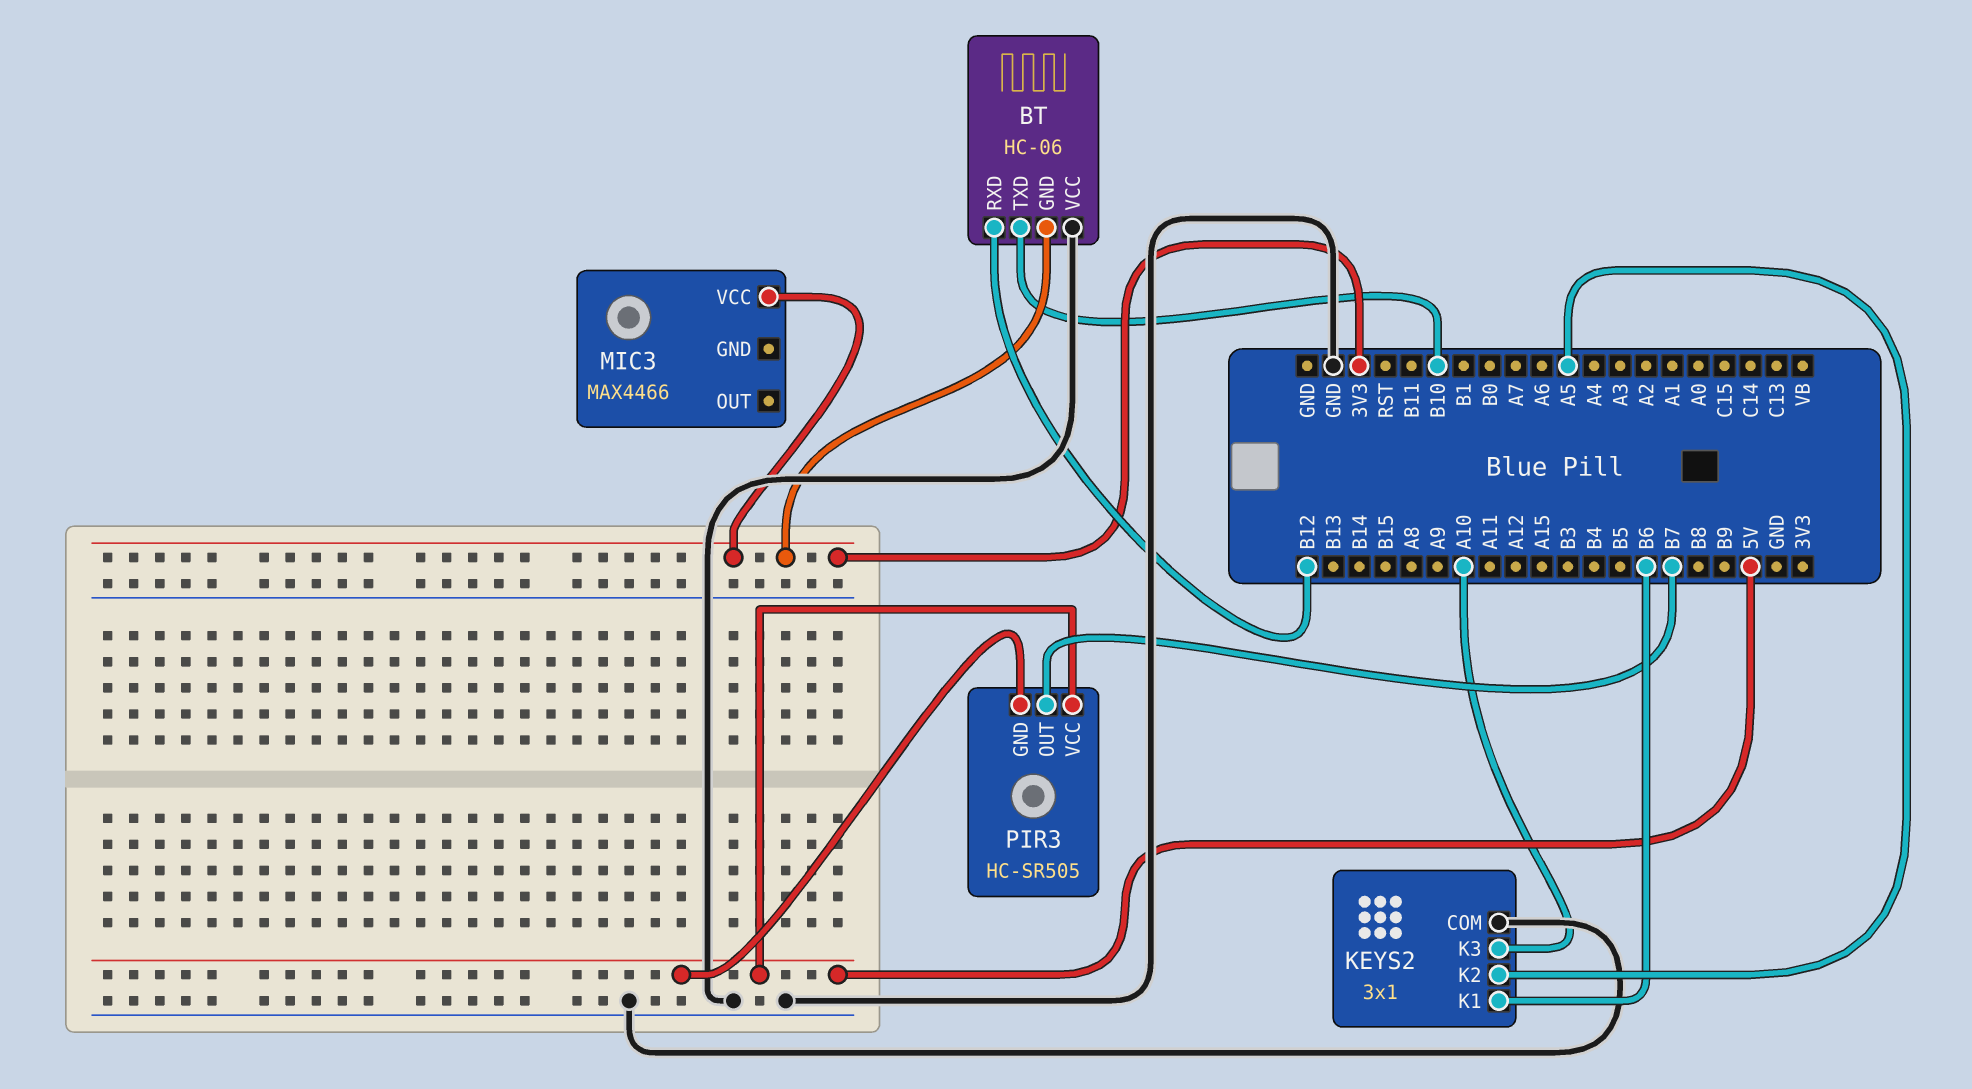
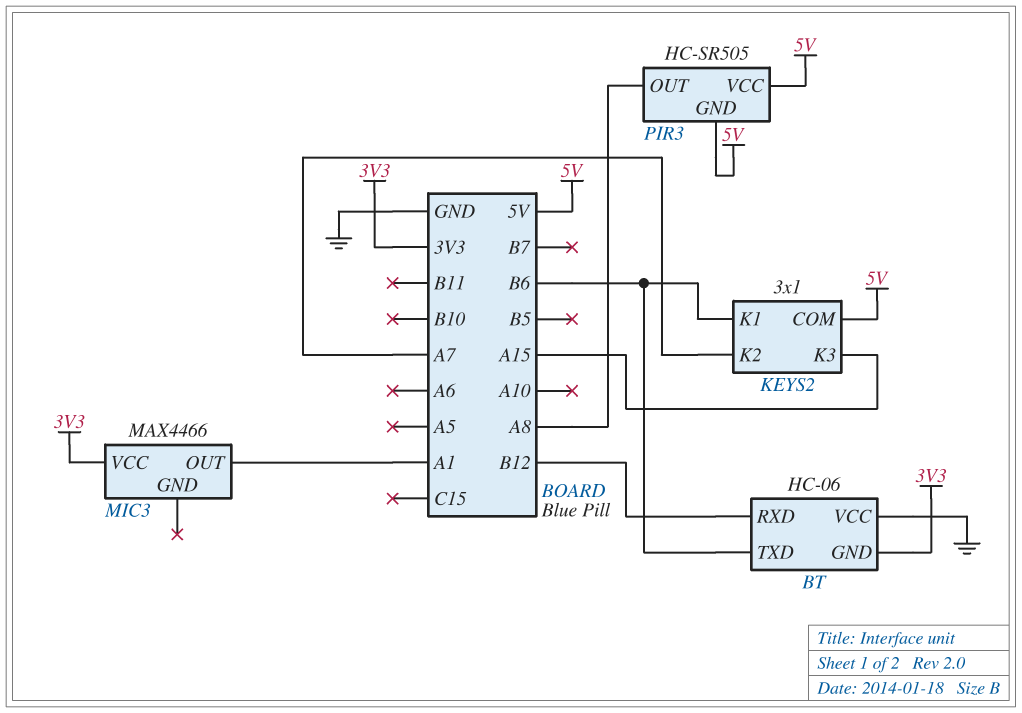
BT pin TXD: B10 -> B6
KEYS2 pin COM: GND -> 5V
KEYS2 pin K2: A5 -> A7
KEYS2 pin K3: A10 -> A15
MIC3 pin OUT: none -> A1
PIR3 pin OUT: B7 -> A8

